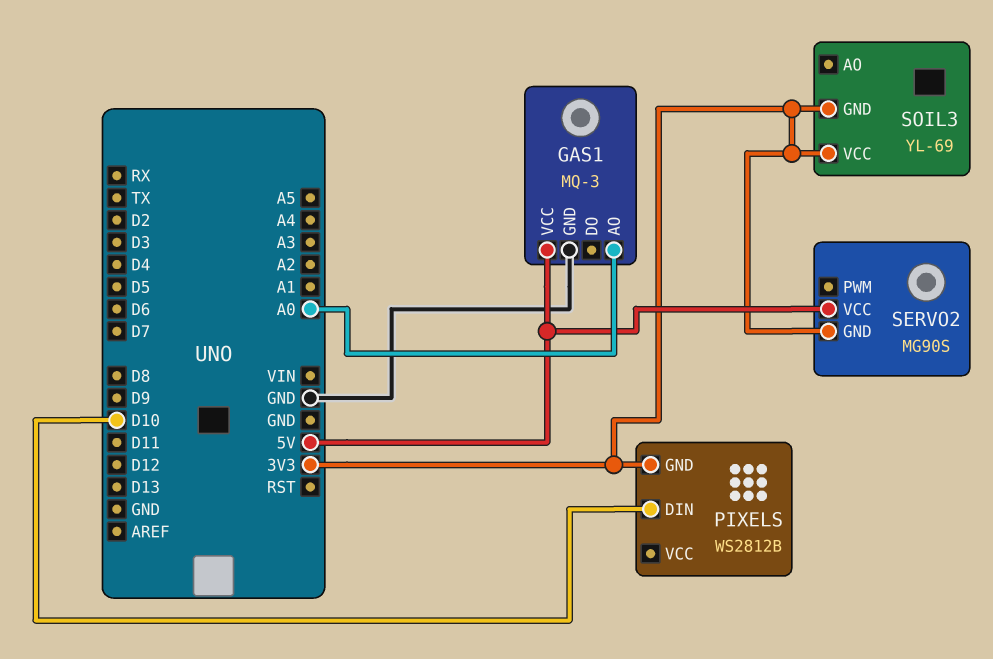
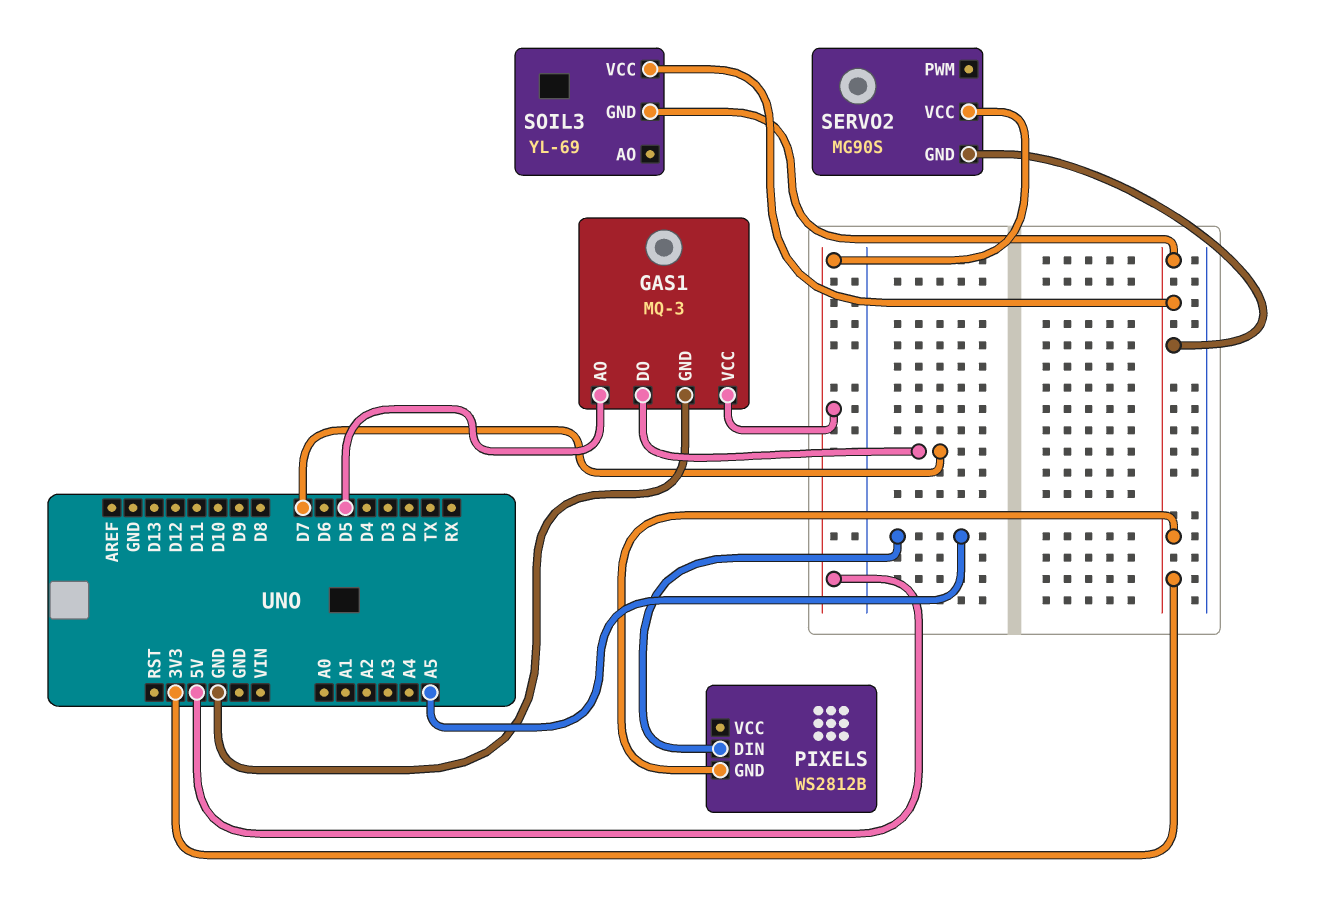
GAS1 pin AO: A0 -> D5
GAS1 pin DO: none -> D7
PIXELS pin DIN: D10 -> A5

